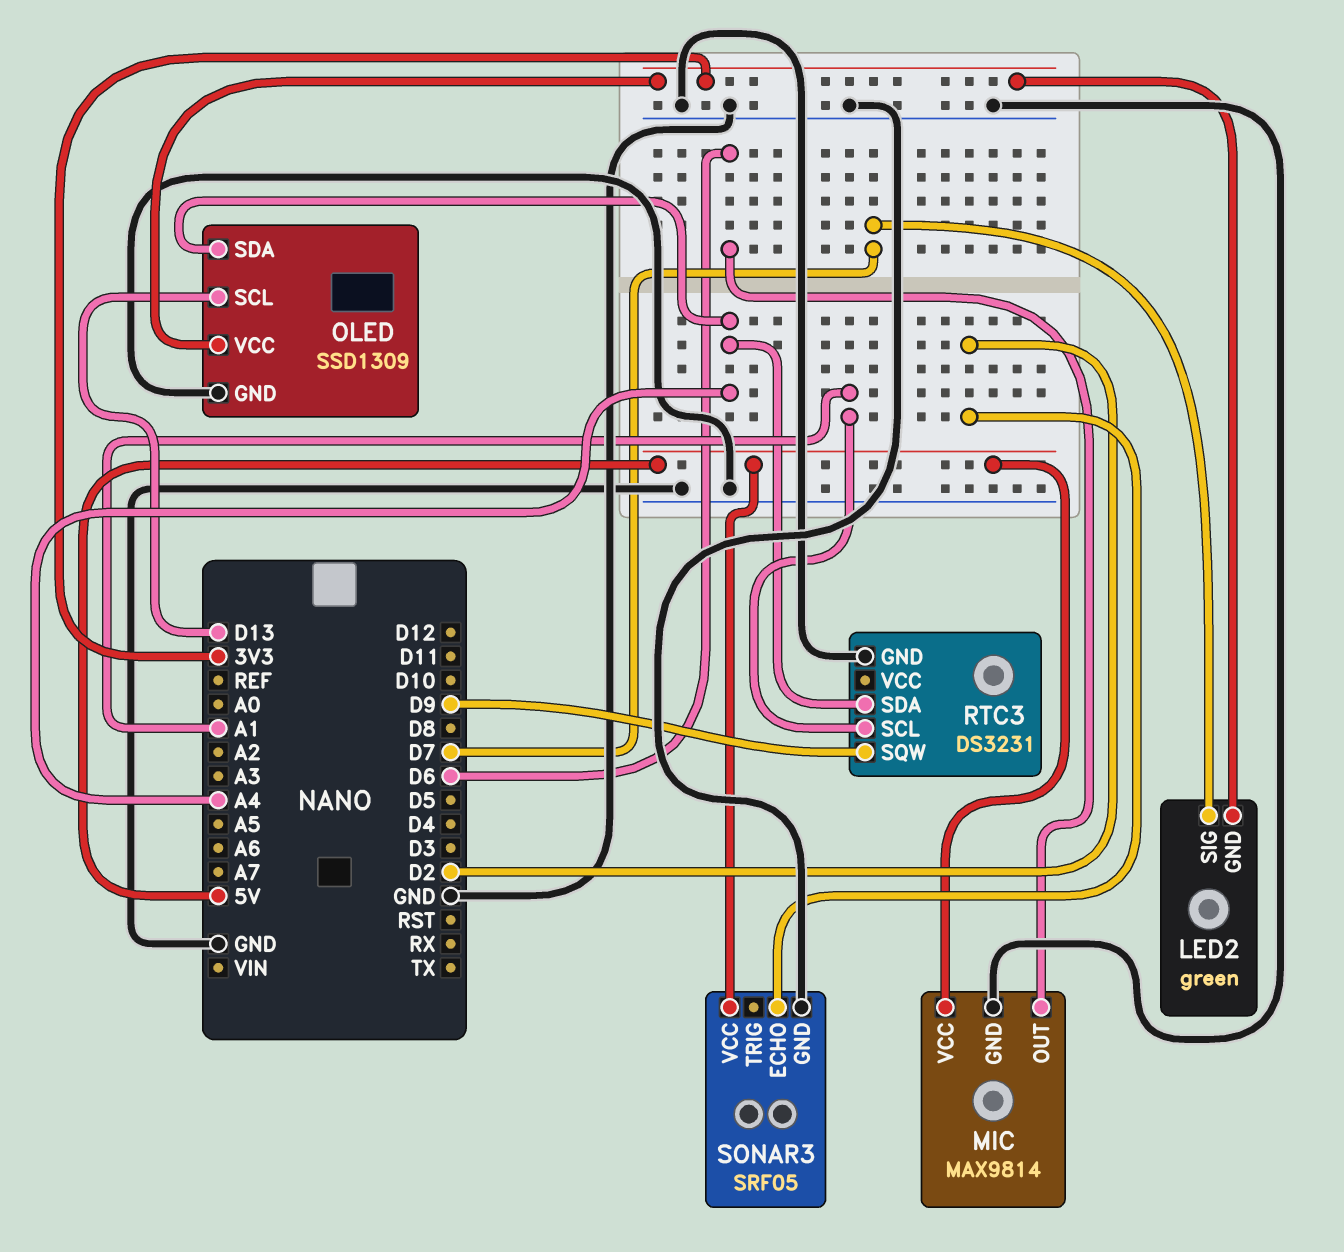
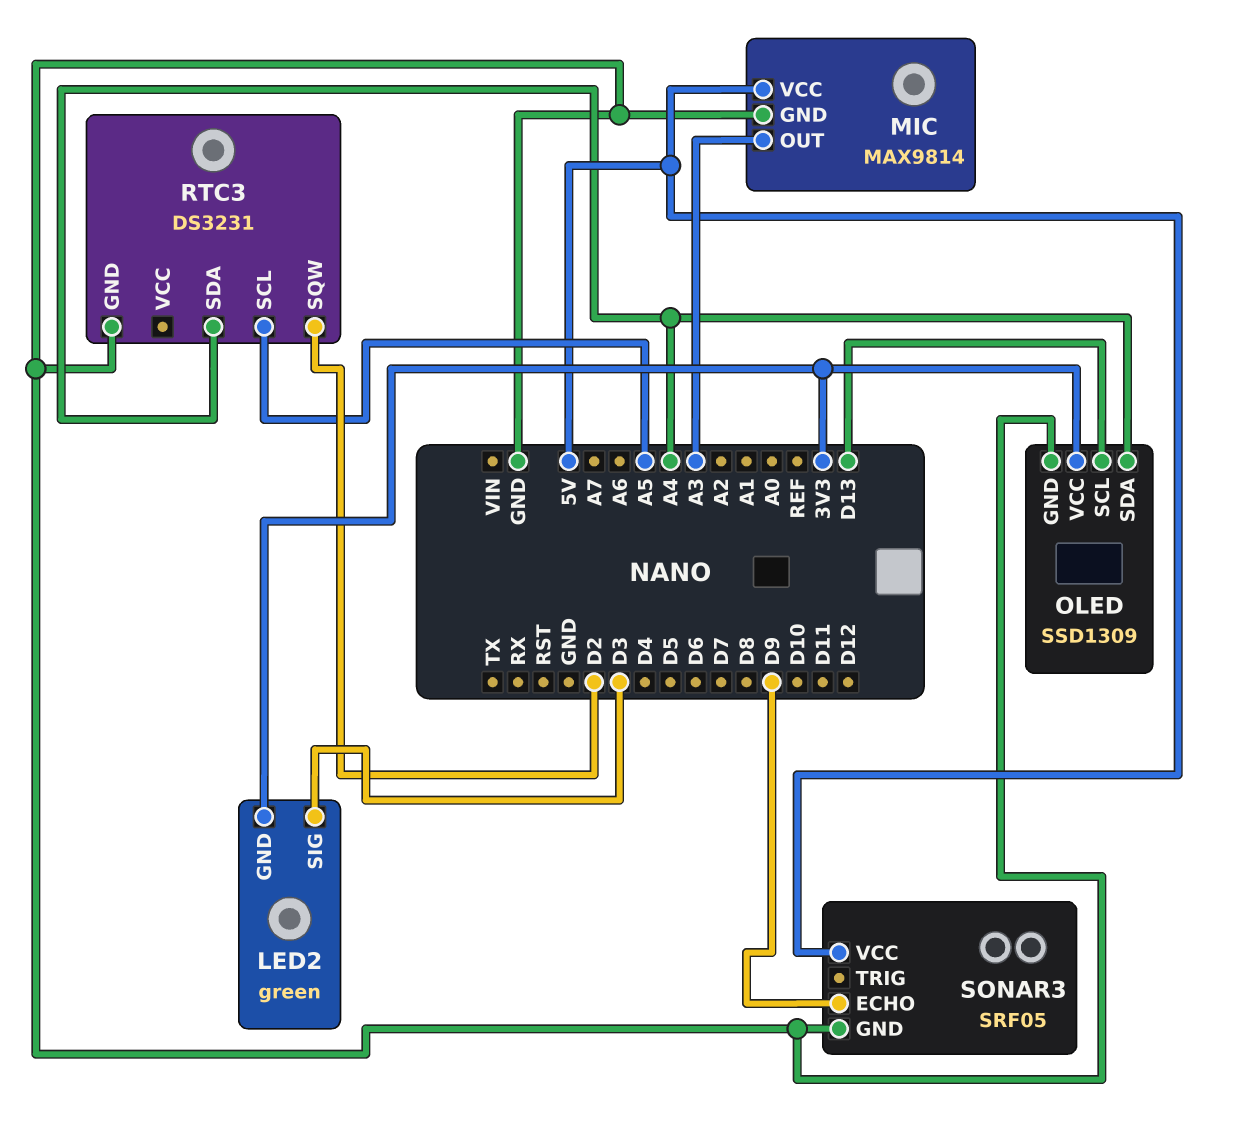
LED2 pin SIG: D7 -> D3
MIC pin OUT: D6 -> A3
RTC3 pin SCL: A1 -> A5
RTC3 pin SQW: D9 -> D2
SONAR3 pin ECHO: D2 -> D9

